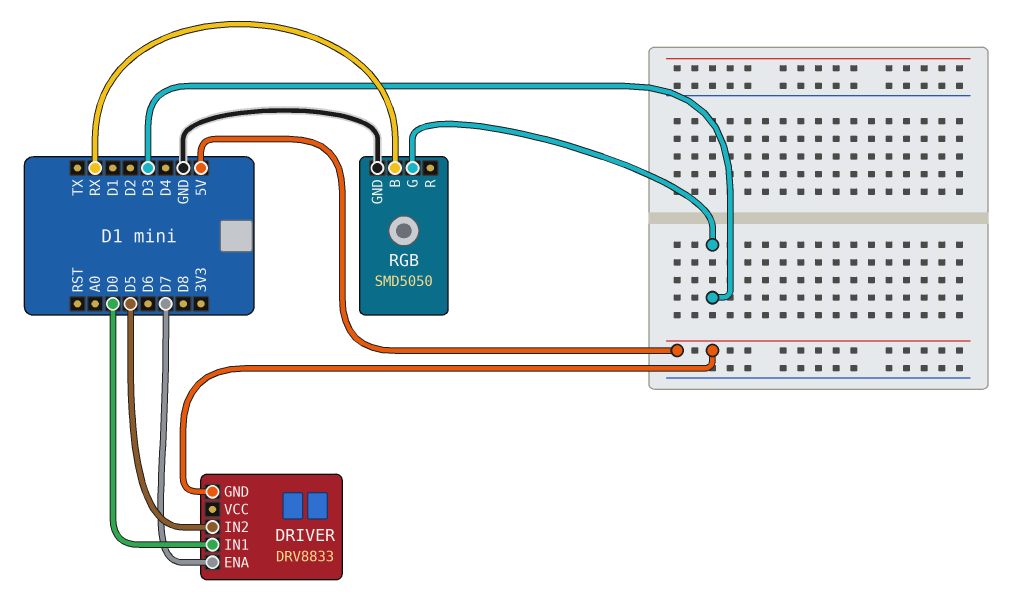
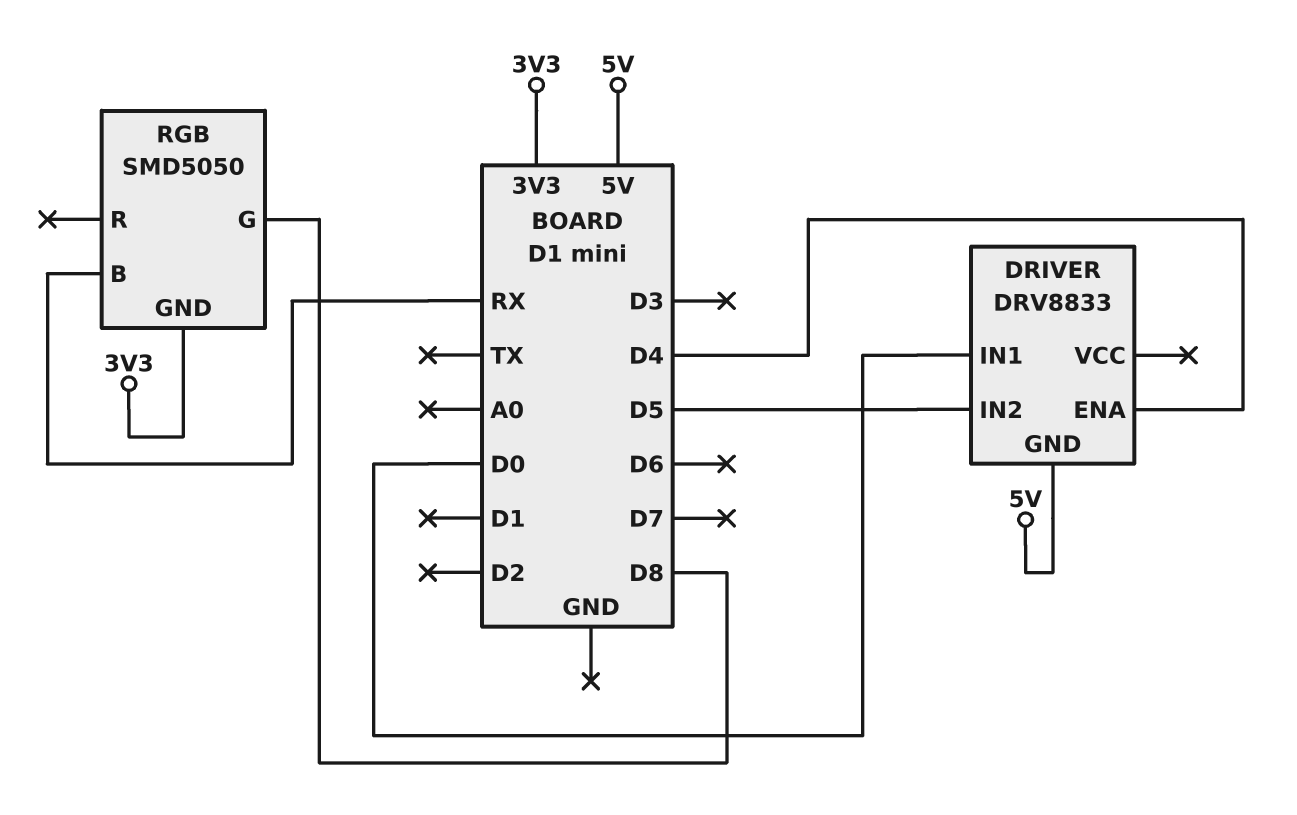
DRIVER pin ENA: D7 -> D4
RGB pin G: D3 -> D8
RGB pin GND: GND -> 3V3

